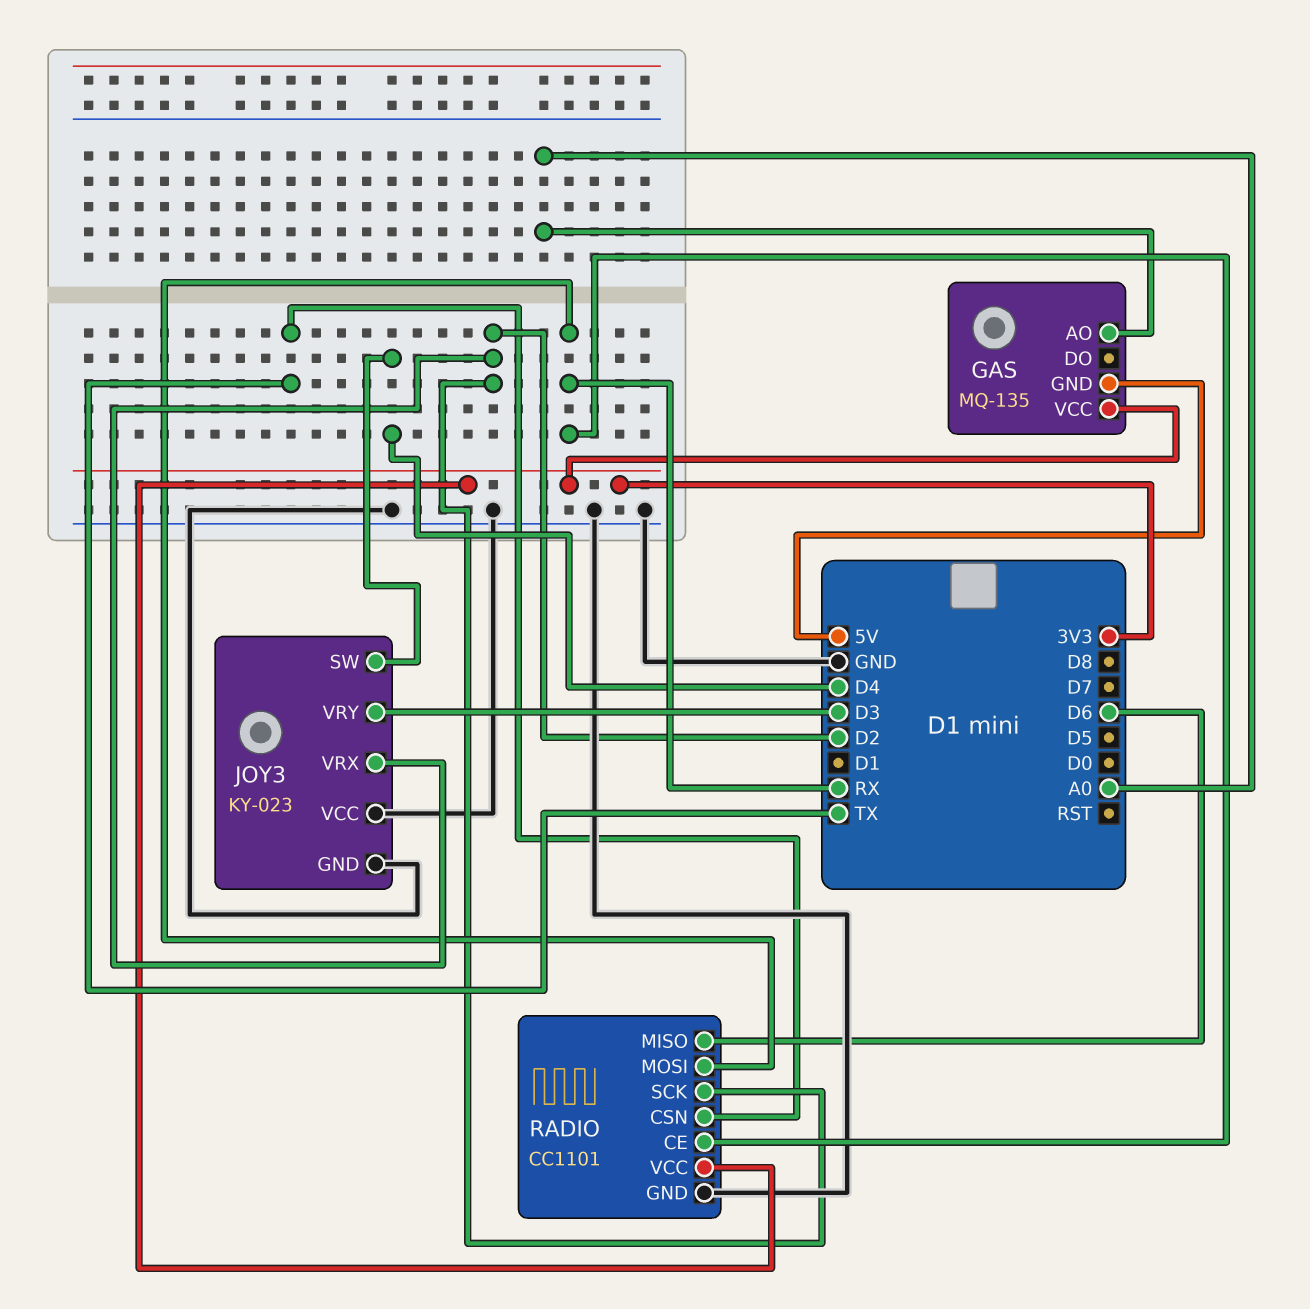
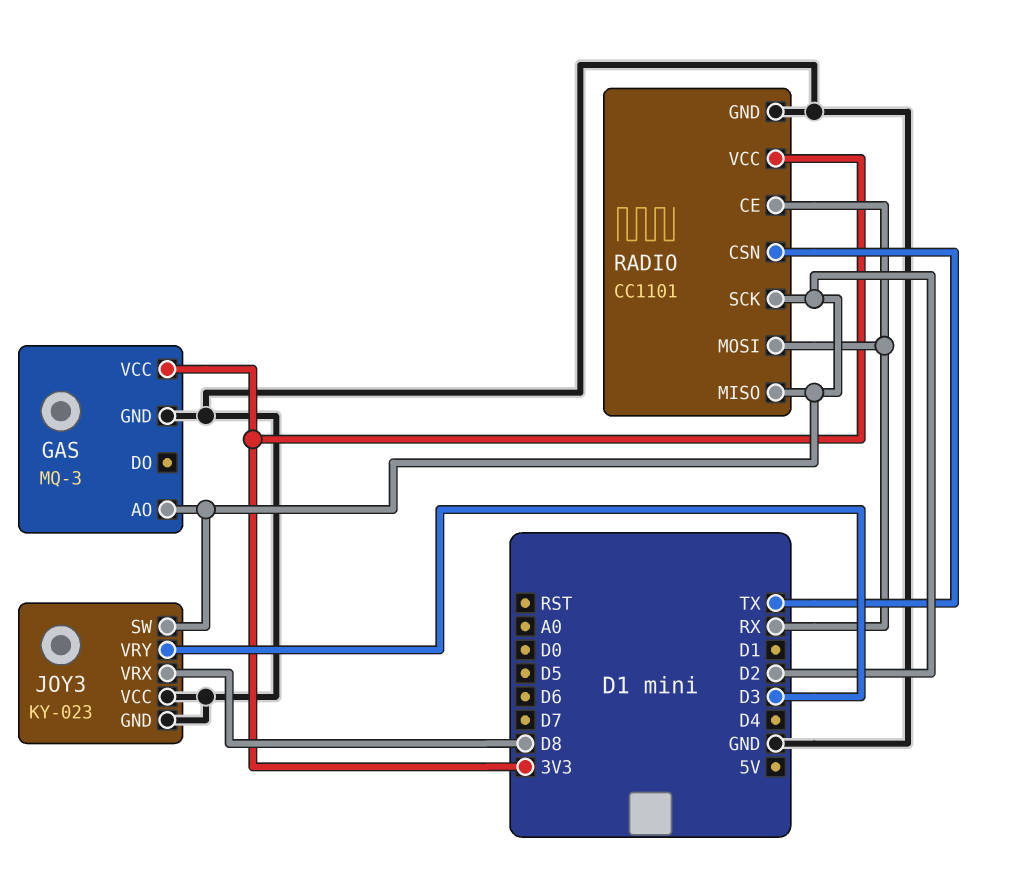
GAS: MQ-135 -> MQ-3
GAS pin AO: A0 -> D2
GAS pin GND: 5V -> GND
JOY3 pin SW: D4 -> D2
JOY3 pin VRX: D2 -> D8
RADIO pin MISO: D6 -> D2

